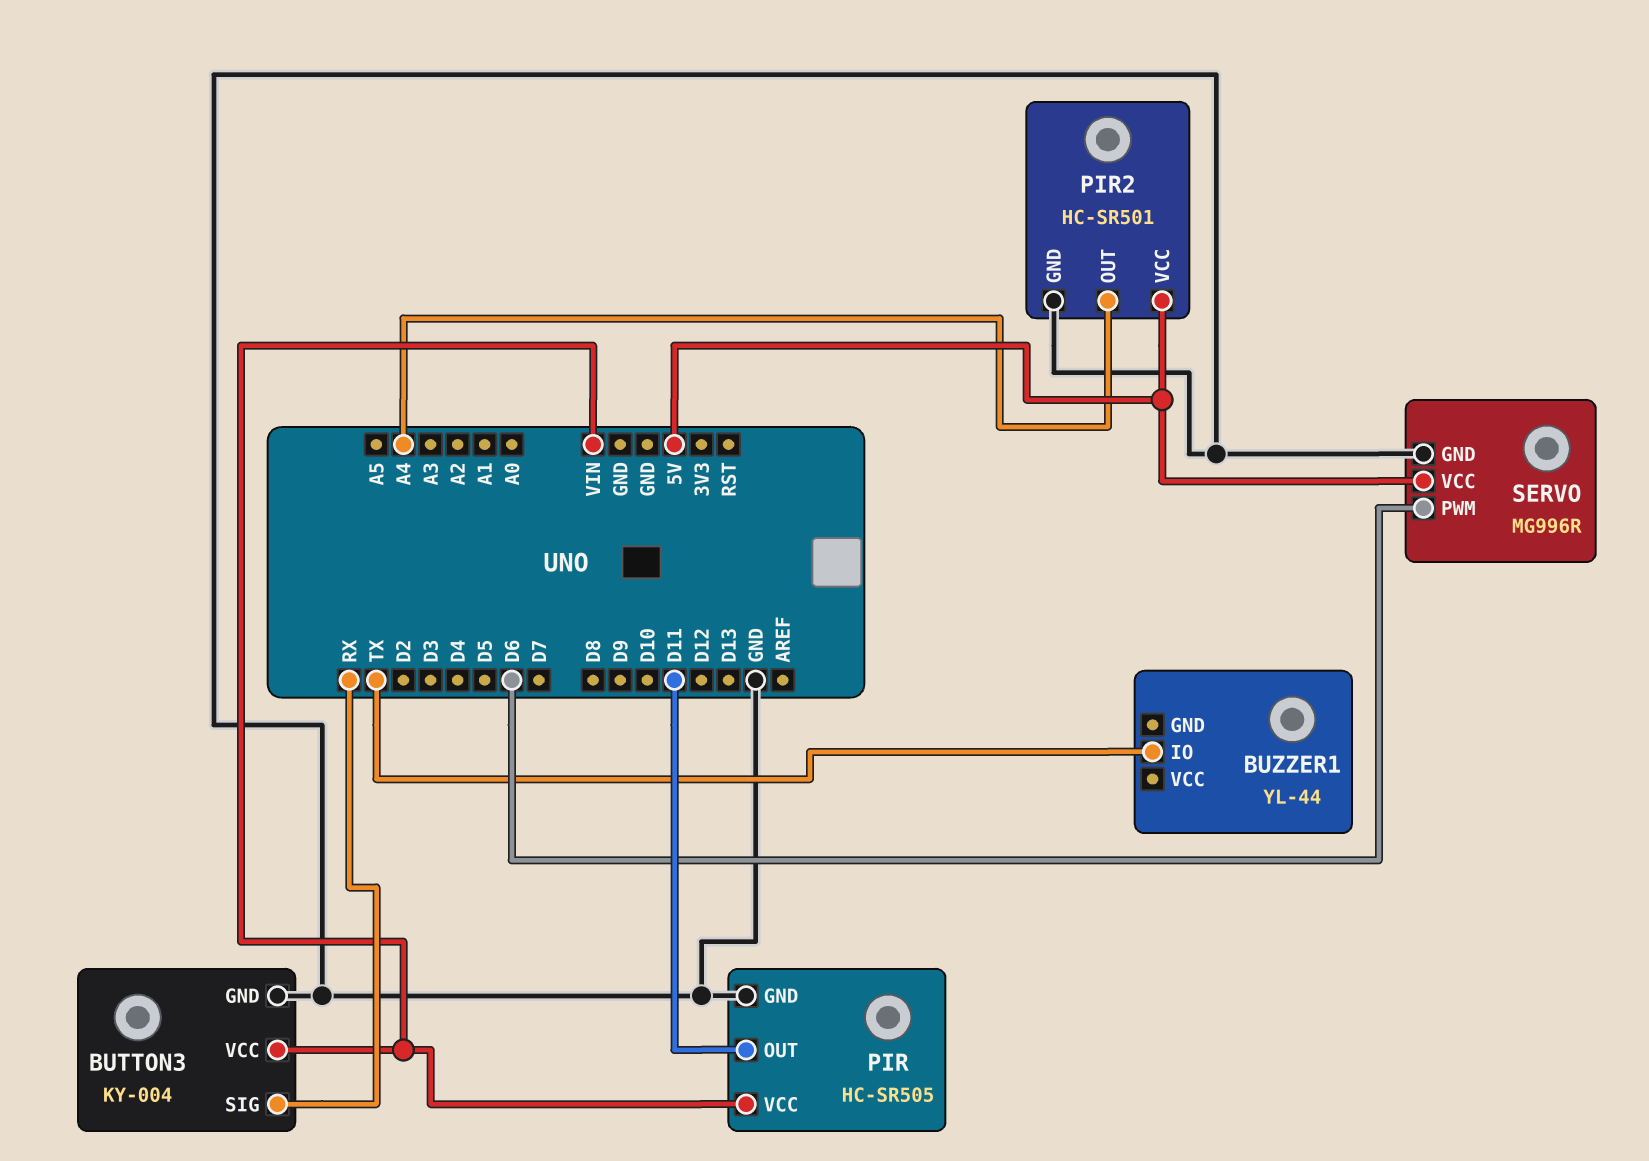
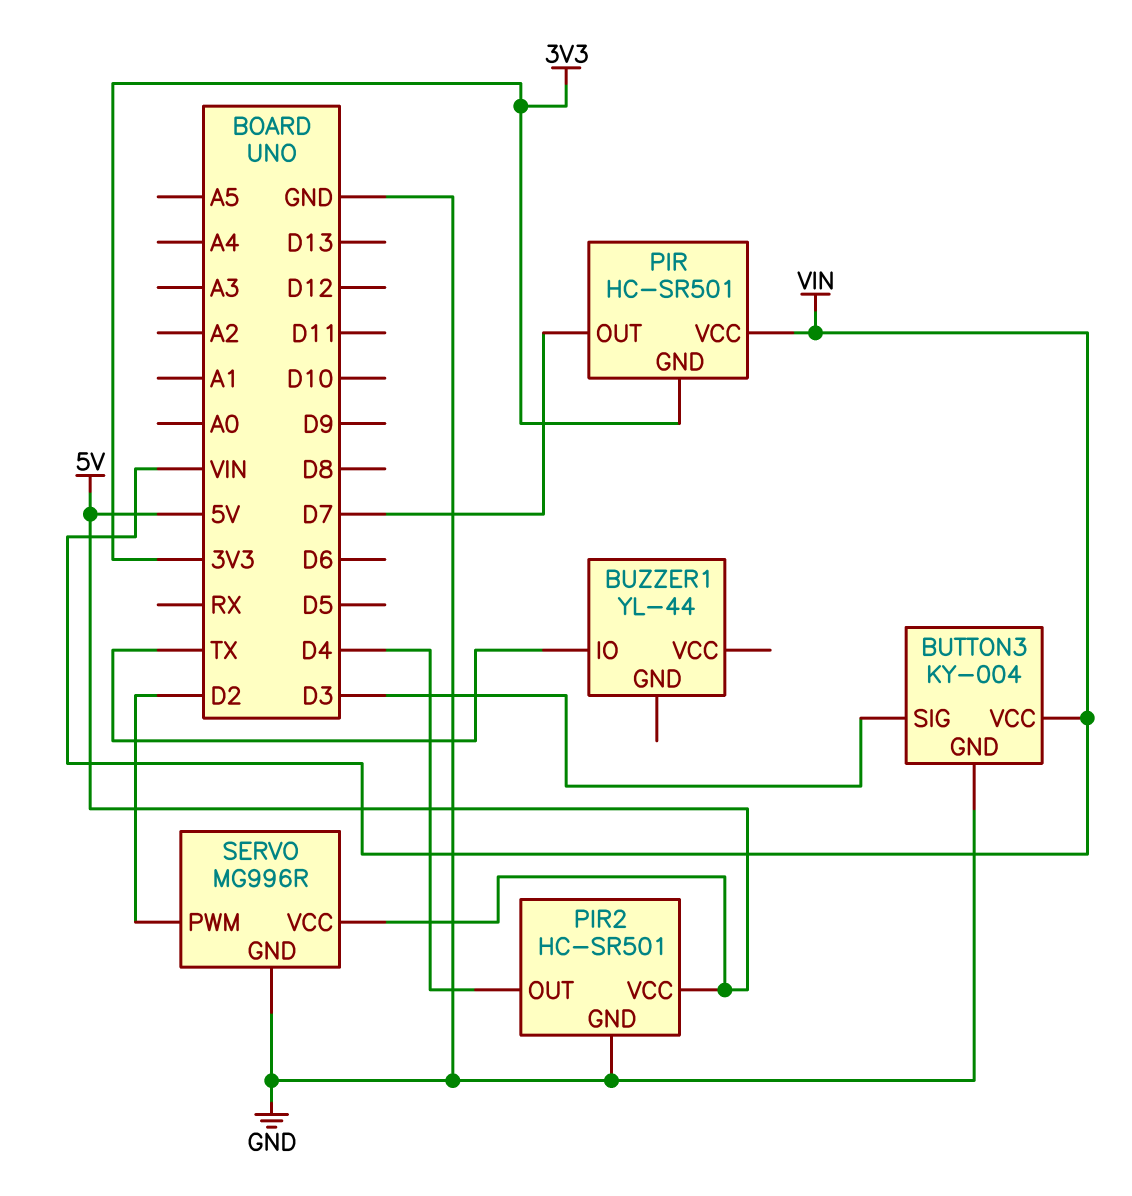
BUTTON3 pin SIG: RX -> D3
PIR: HC-SR505 -> HC-SR501
PIR pin GND: GND -> 3V3
PIR pin OUT: D11 -> D7
PIR2 pin OUT: A4 -> D4
SERVO pin PWM: D6 -> D2

